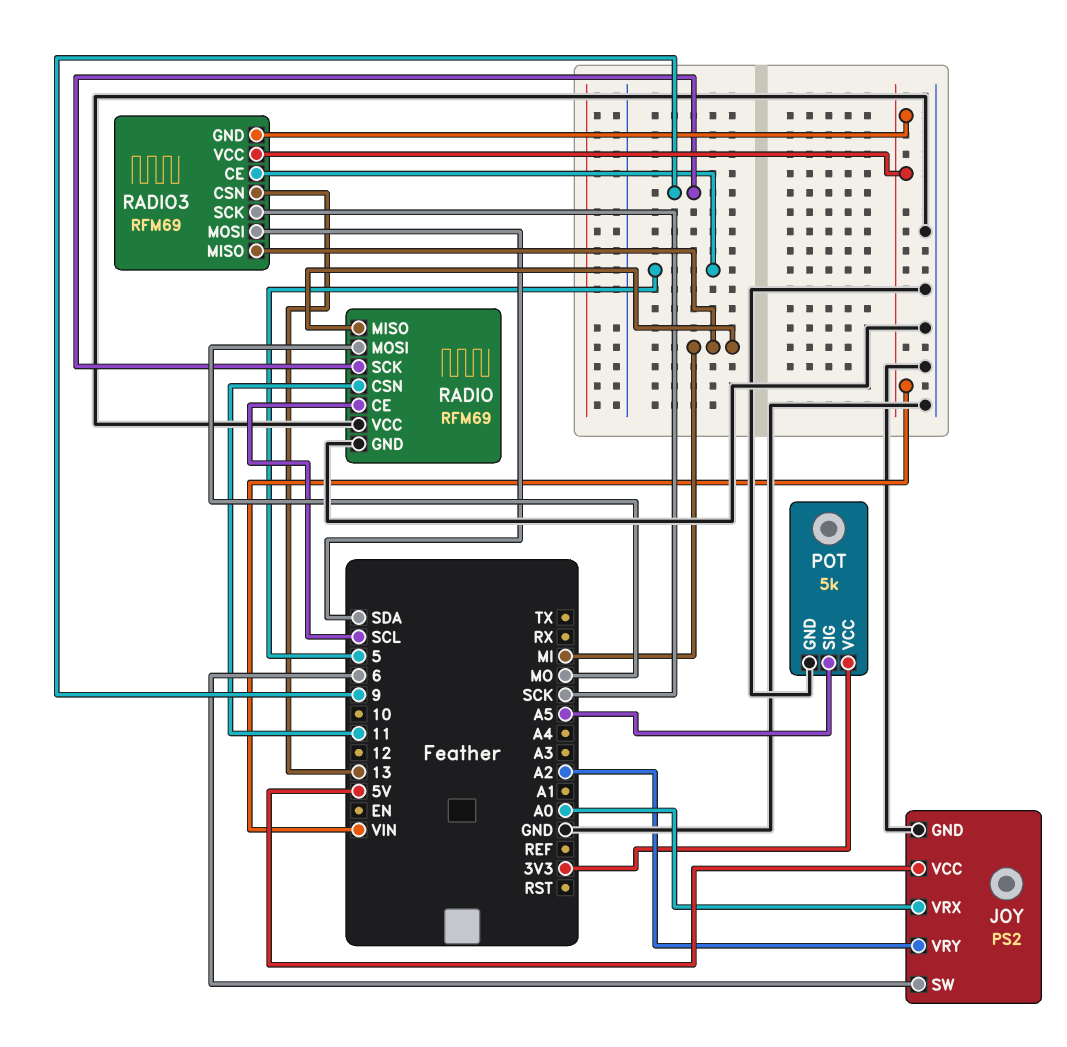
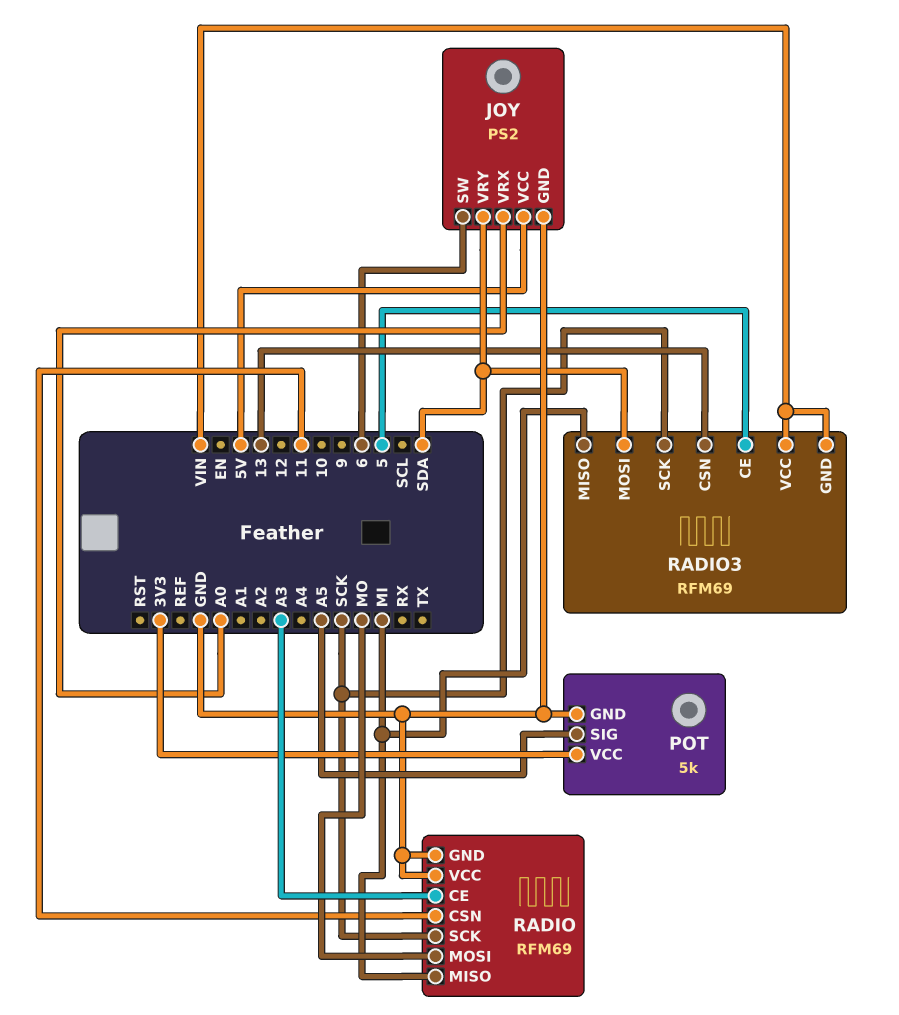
JOY pin VRY: A2 -> SDA
RADIO pin CE: SCL -> A3
RADIO pin SCK: 9 -> SCK

